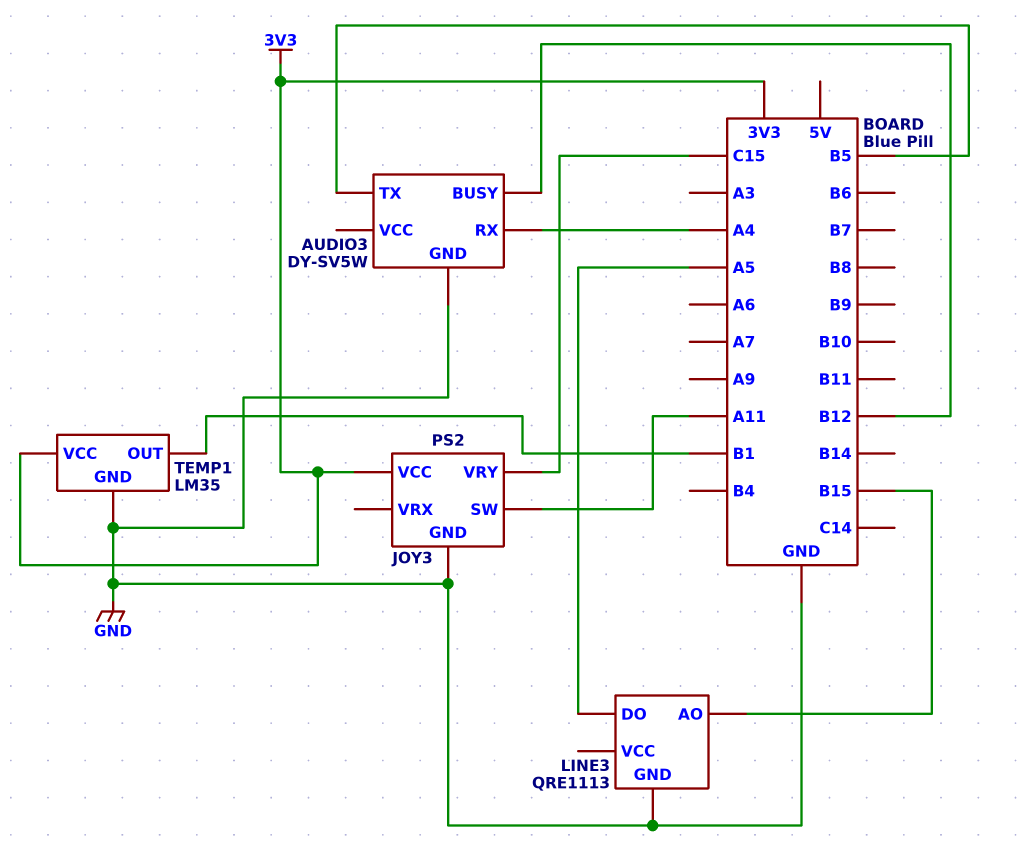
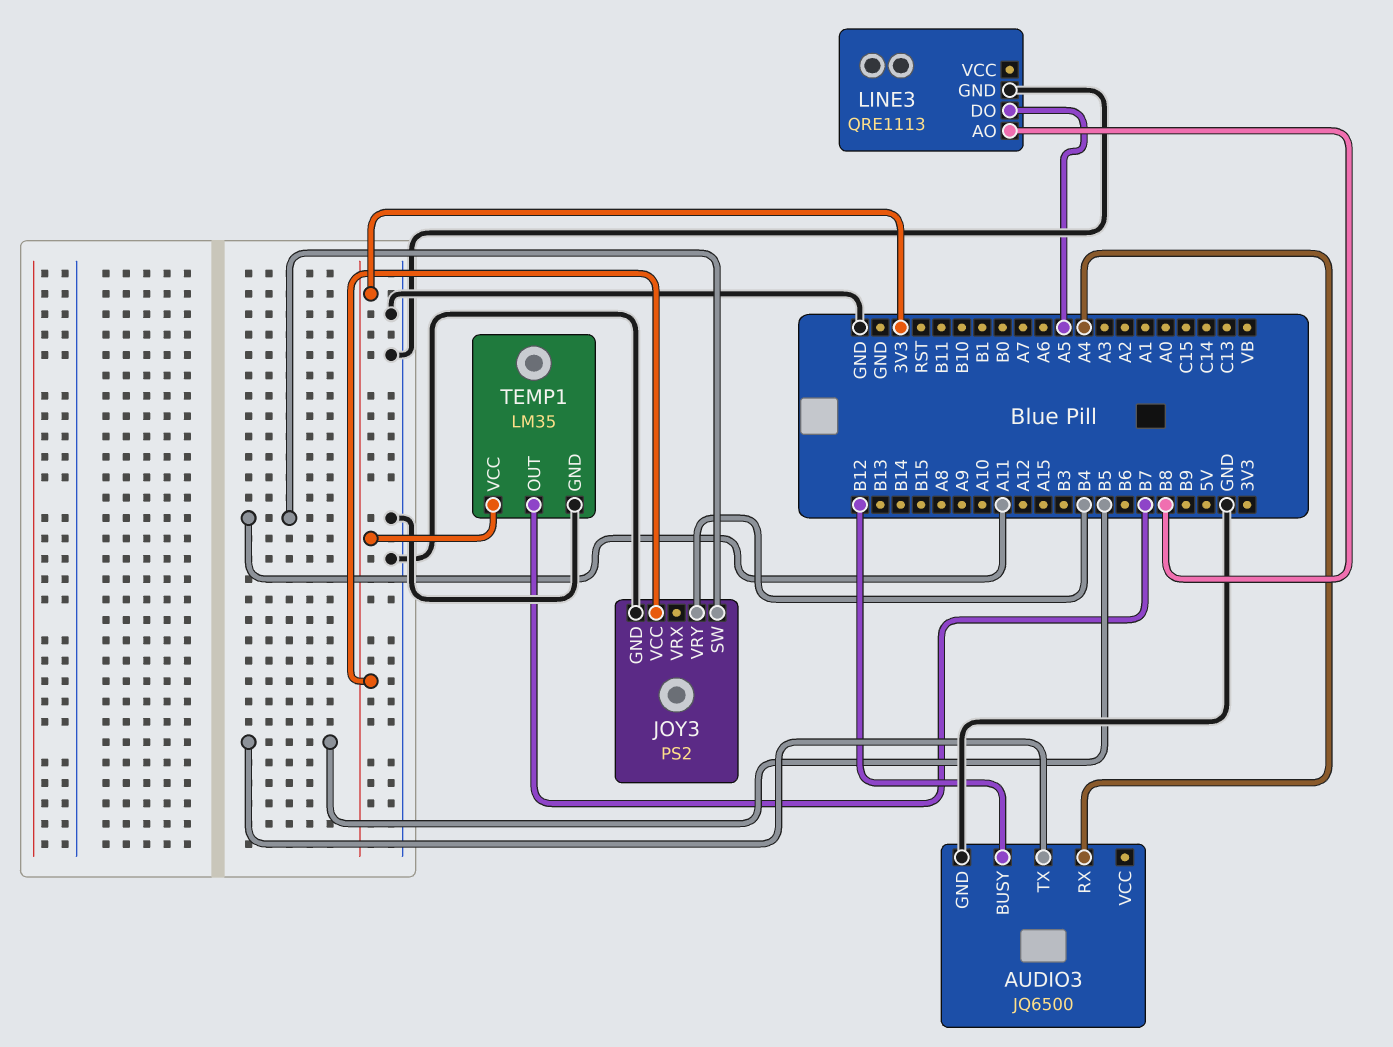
AUDIO3: DY-SV5W -> JQ6500
JOY3 pin VRY: C15 -> B4
LINE3 pin AO: B15 -> B8
TEMP1 pin OUT: B1 -> B7

